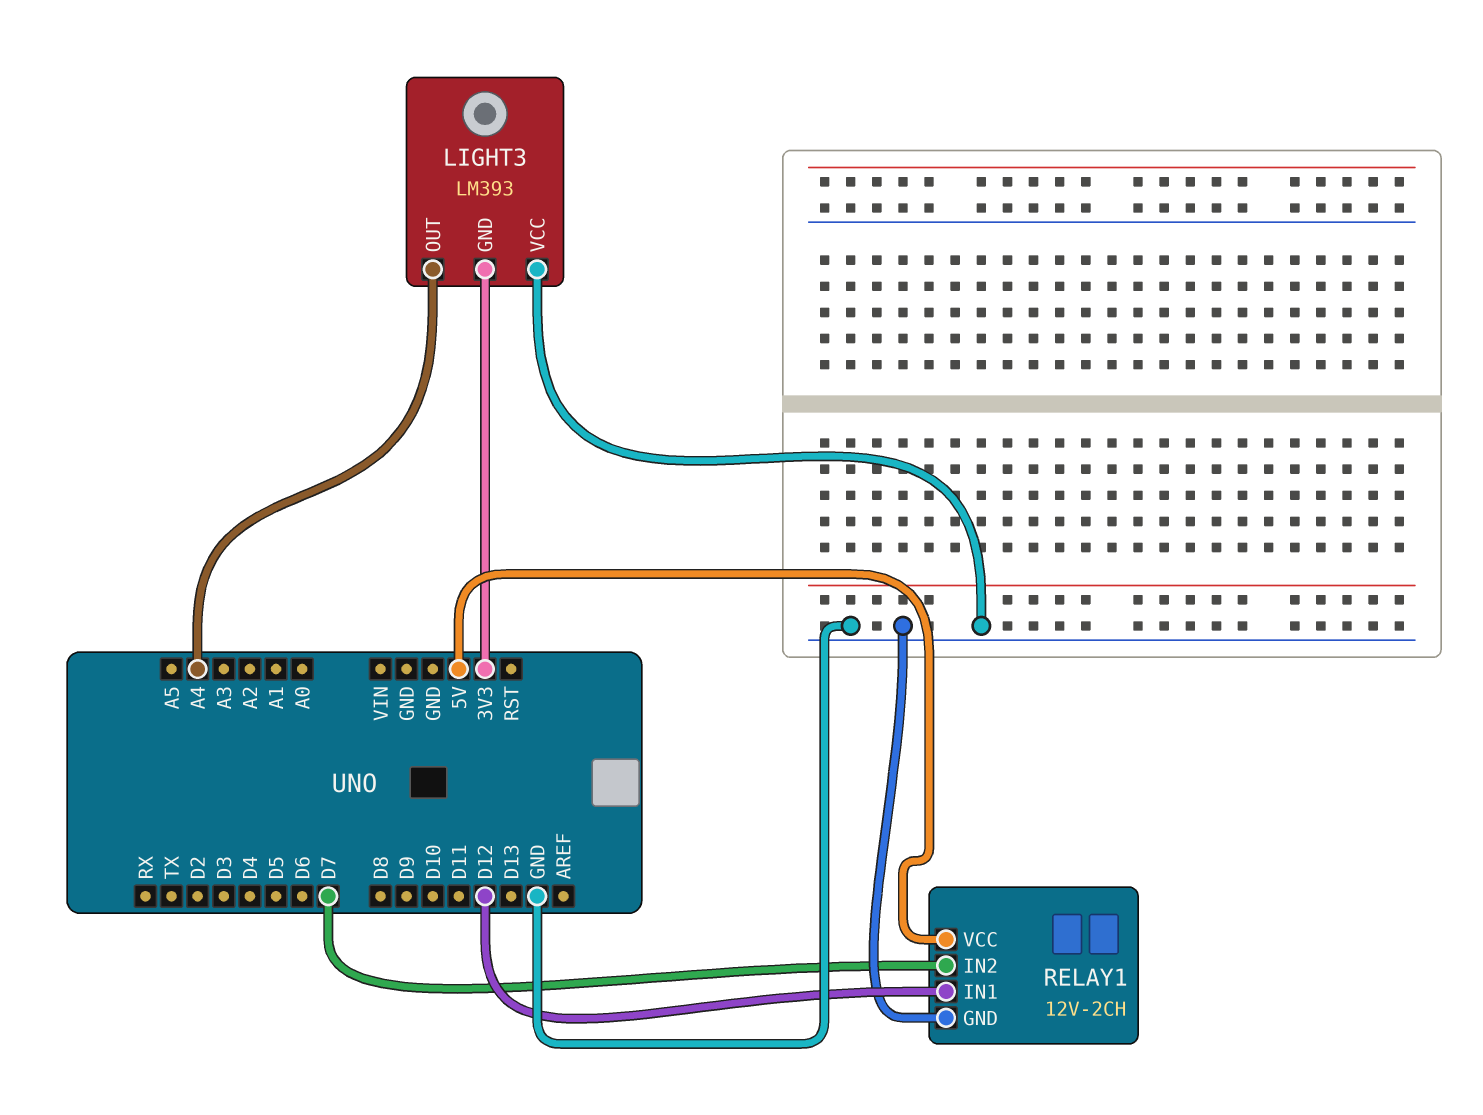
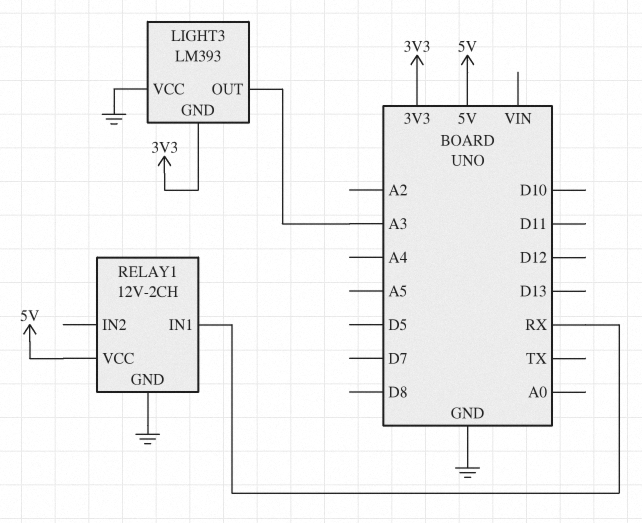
LIGHT3 pin OUT: A4 -> A3
RELAY1 pin IN1: D12 -> RX
RELAY1 pin IN2: D7 -> none

